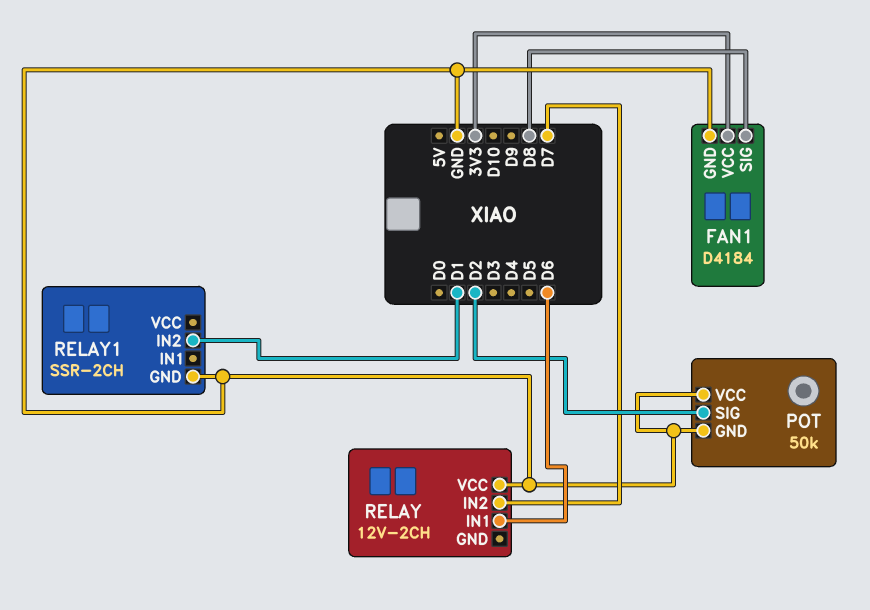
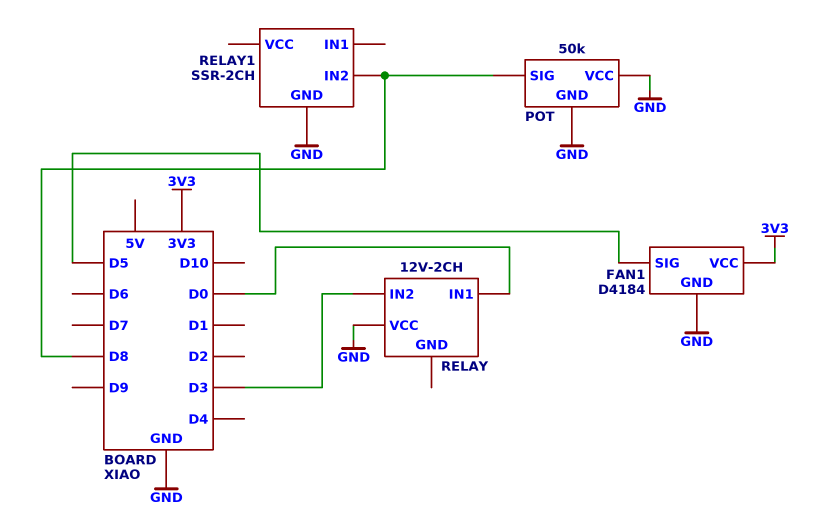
FAN1 pin SIG: D8 -> D5
POT pin SIG: D2 -> D8
RELAY pin IN1: D6 -> D0
RELAY pin IN2: D7 -> D3
RELAY1 pin IN2: D1 -> D8

